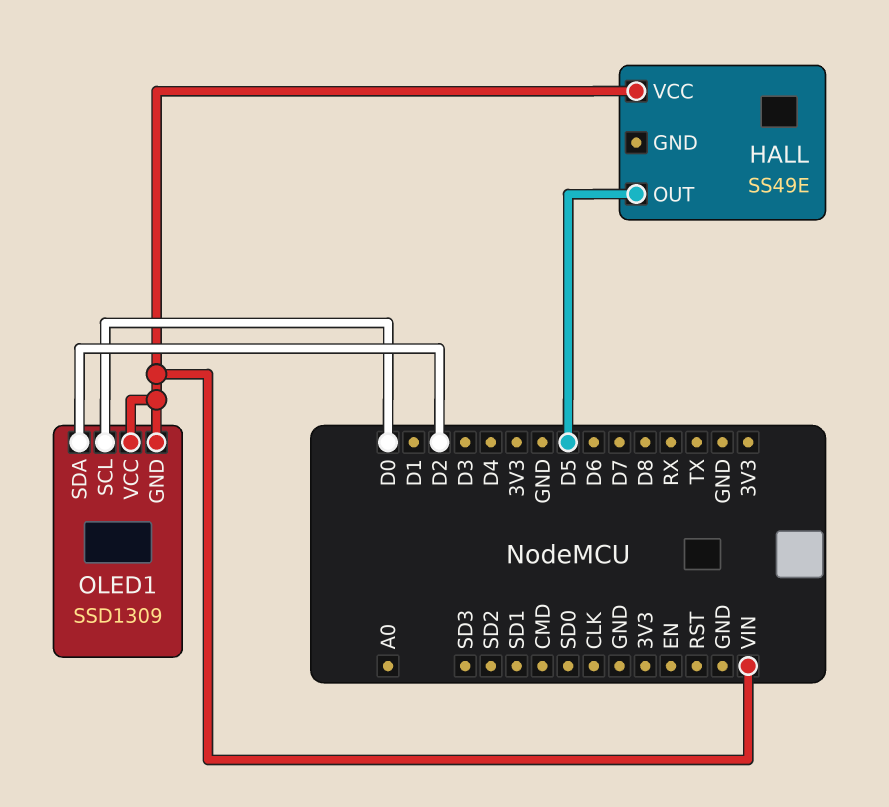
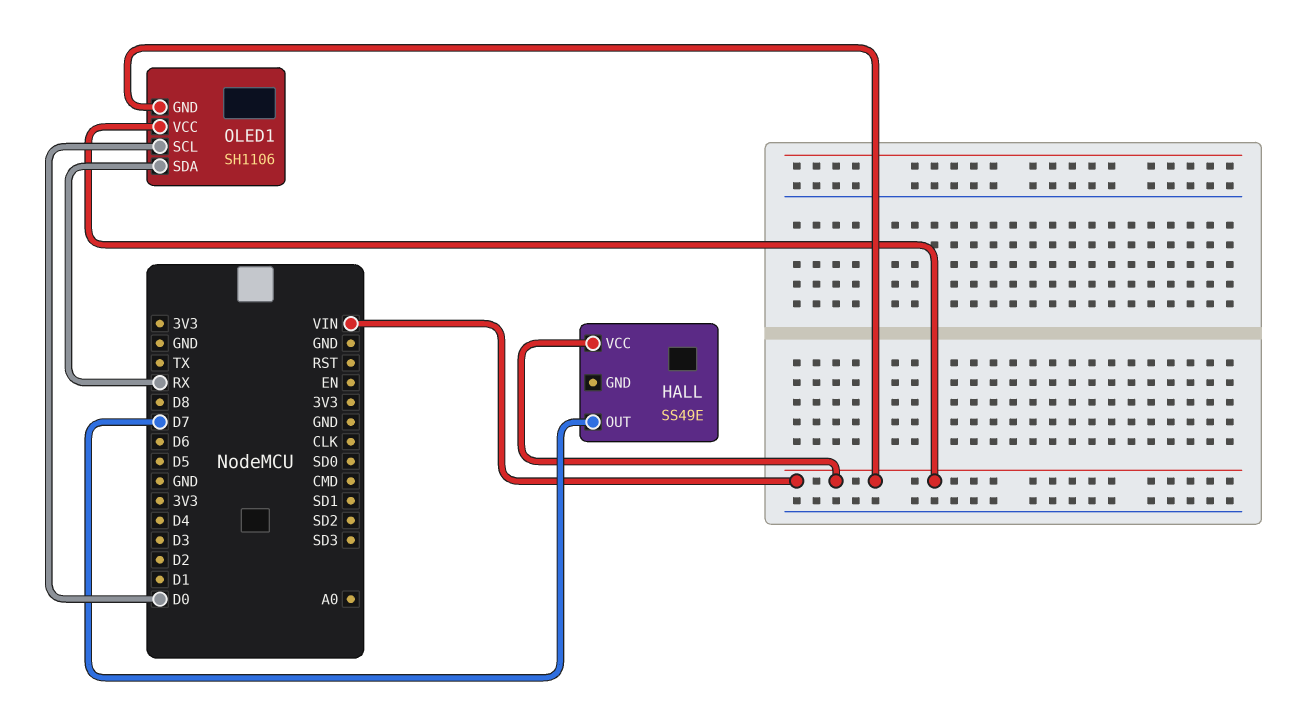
HALL pin OUT: D5 -> D7
OLED1: SSD1309 -> SH1106
OLED1 pin SDA: D2 -> RX

